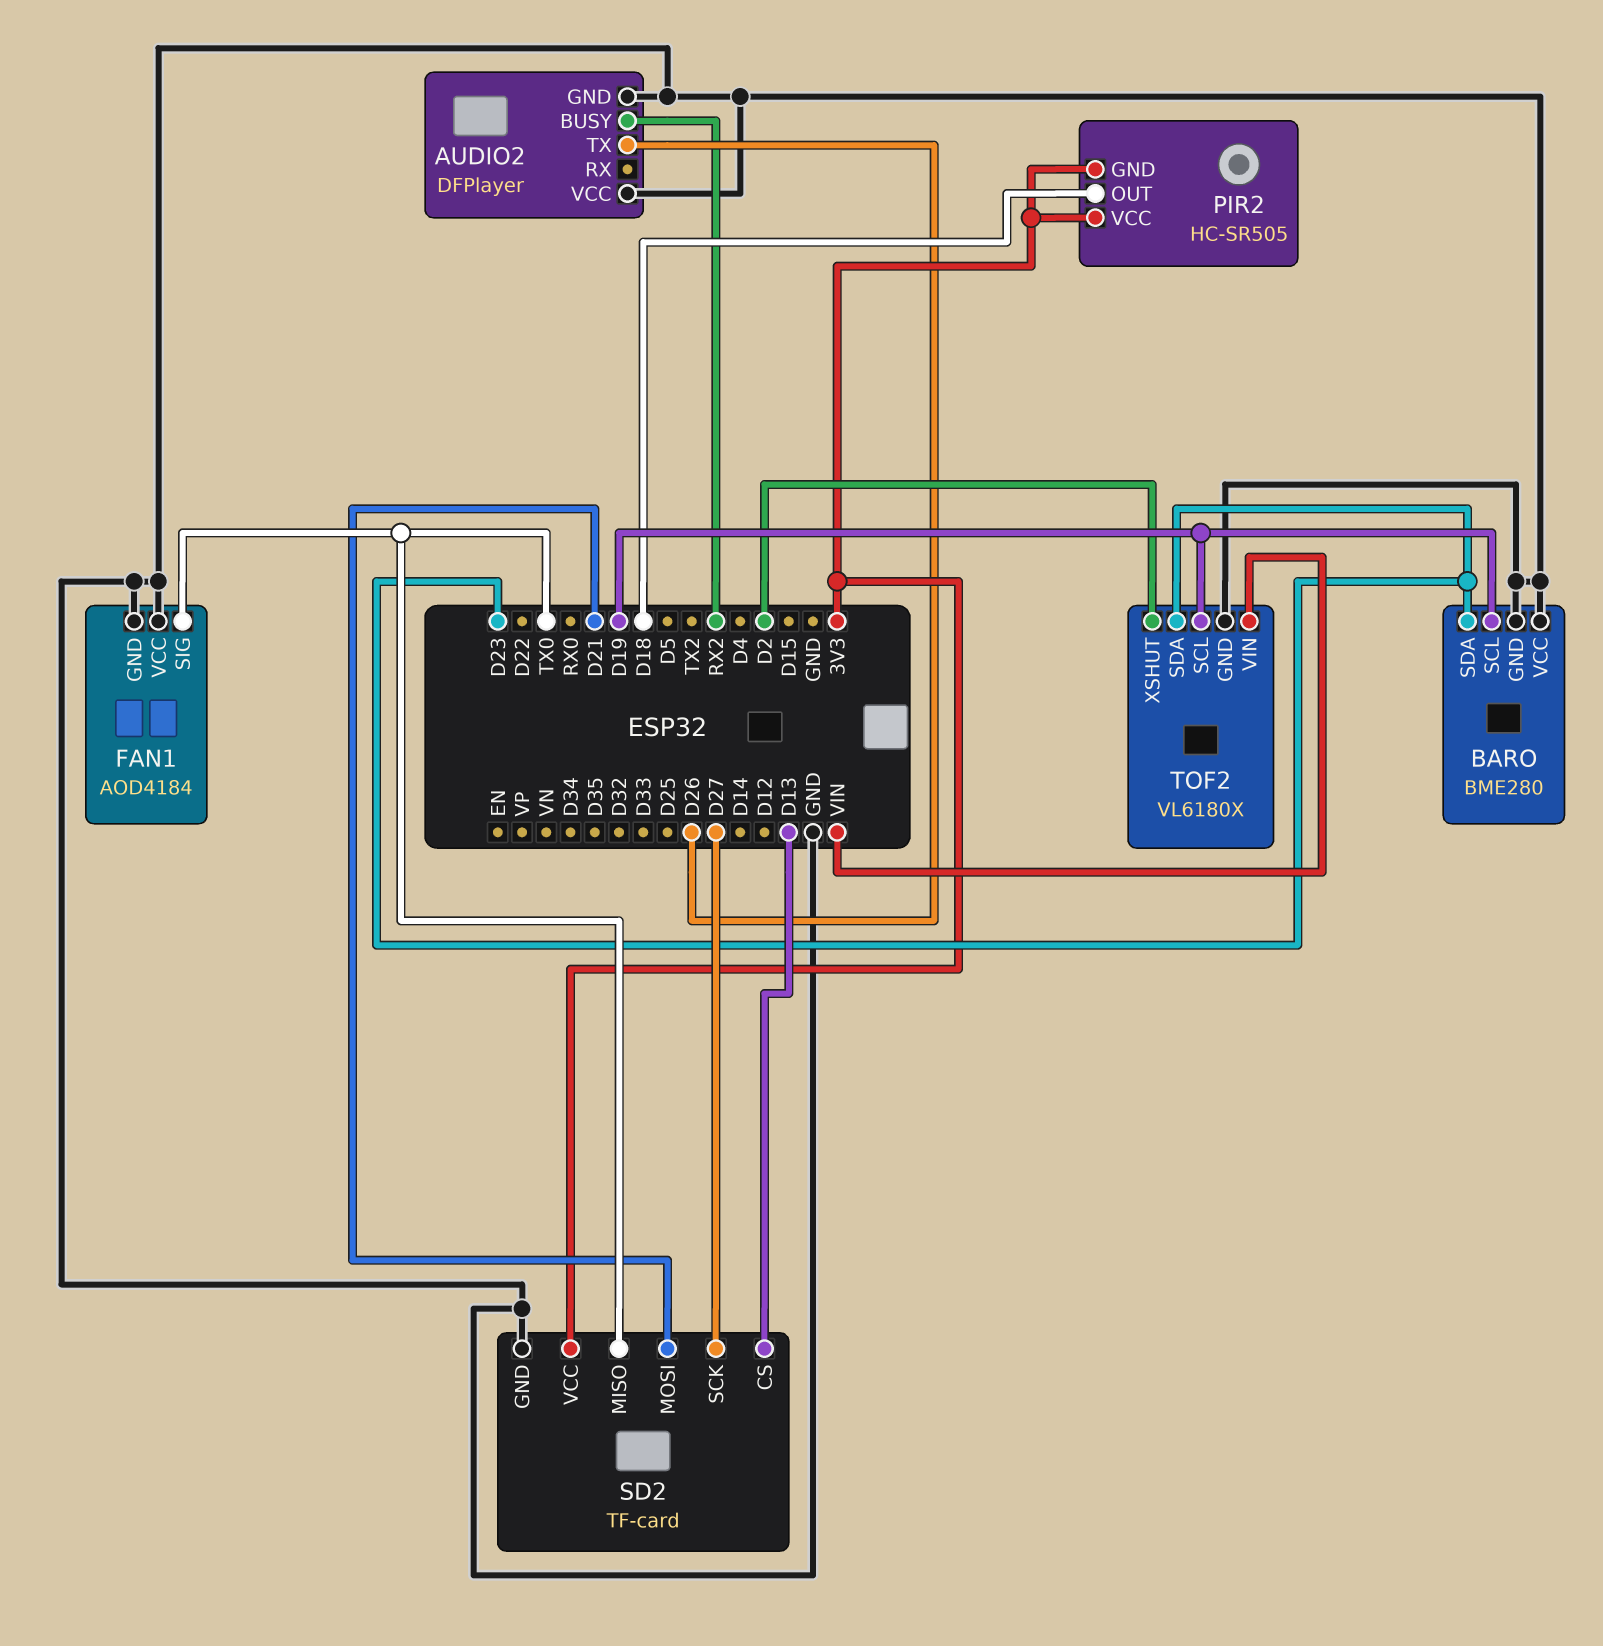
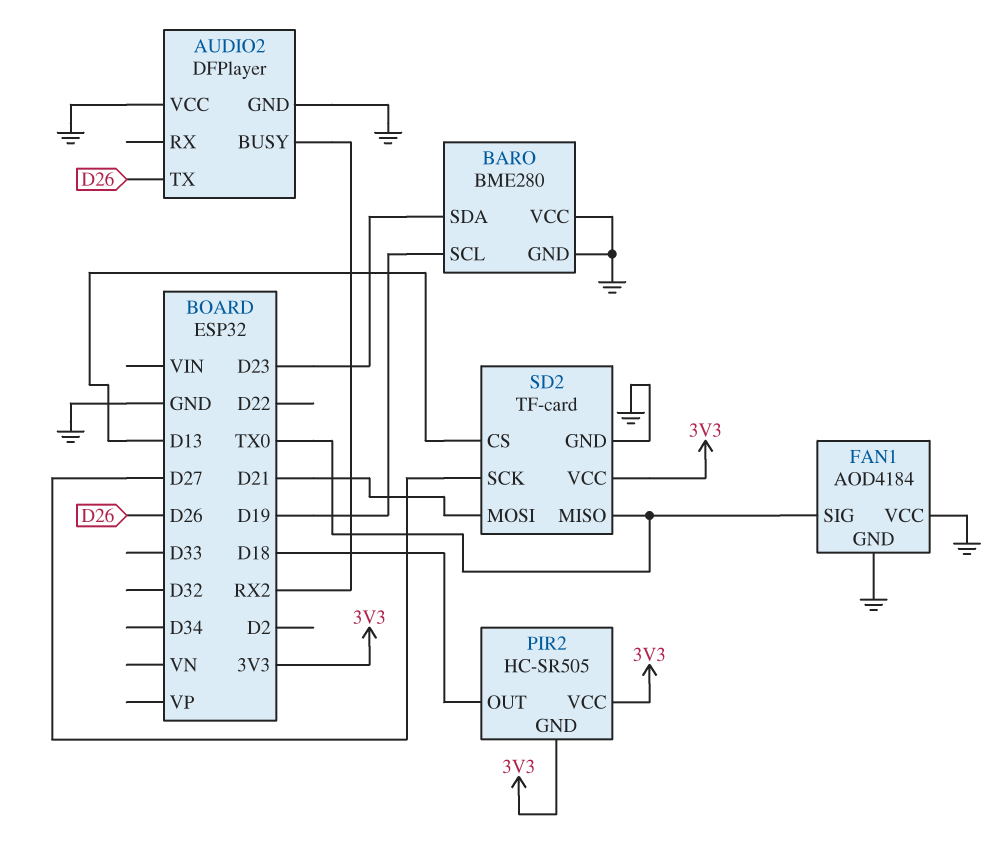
TOF2: VL6180X -> none
TOF2 pin GND: GND -> none
TOF2 pin SCL: D19 -> none
TOF2 pin SDA: D23 -> none
TOF2 pin VIN: VIN -> none
TOF2 pin XSHUT: D2 -> none

